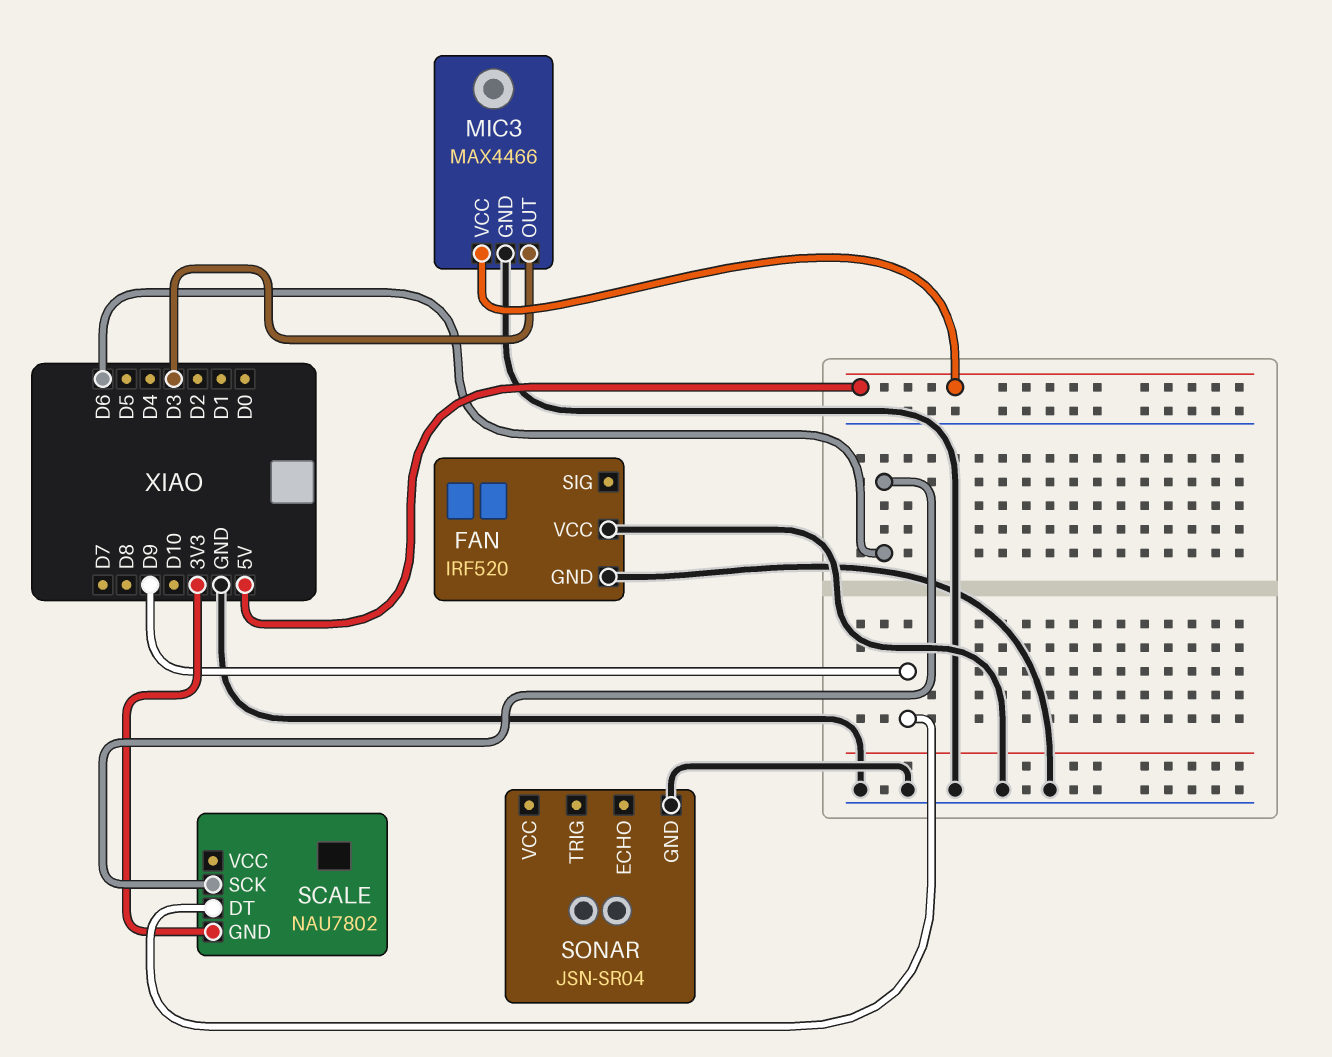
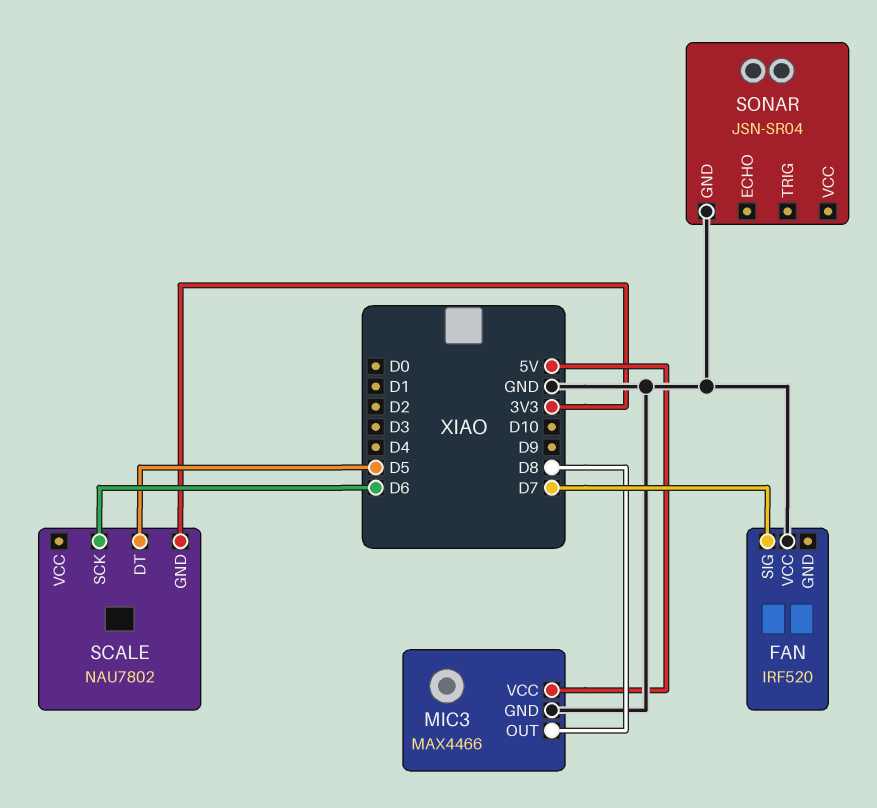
FAN pin GND: GND -> none
FAN pin SIG: none -> D7
MIC3 pin OUT: D3 -> D8
SCALE pin DT: D9 -> D5

